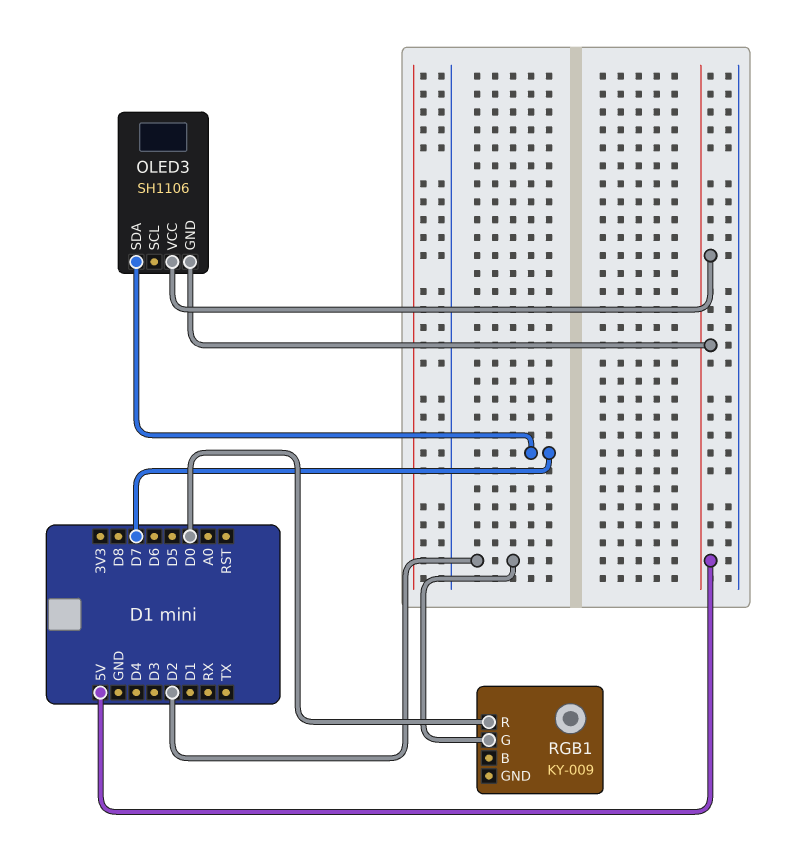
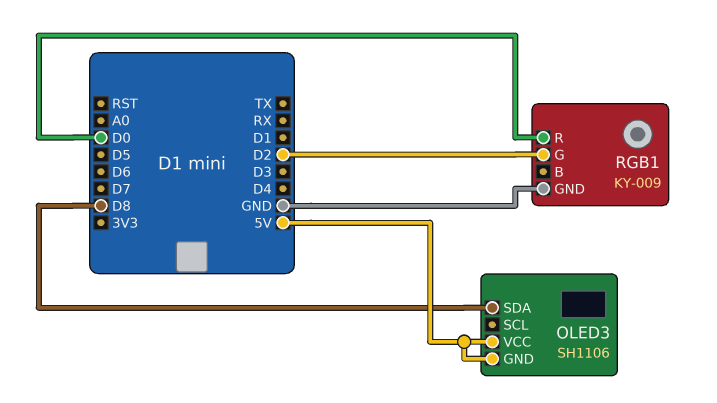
OLED3 pin SDA: D7 -> D8
RGB1 pin GND: none -> GND

